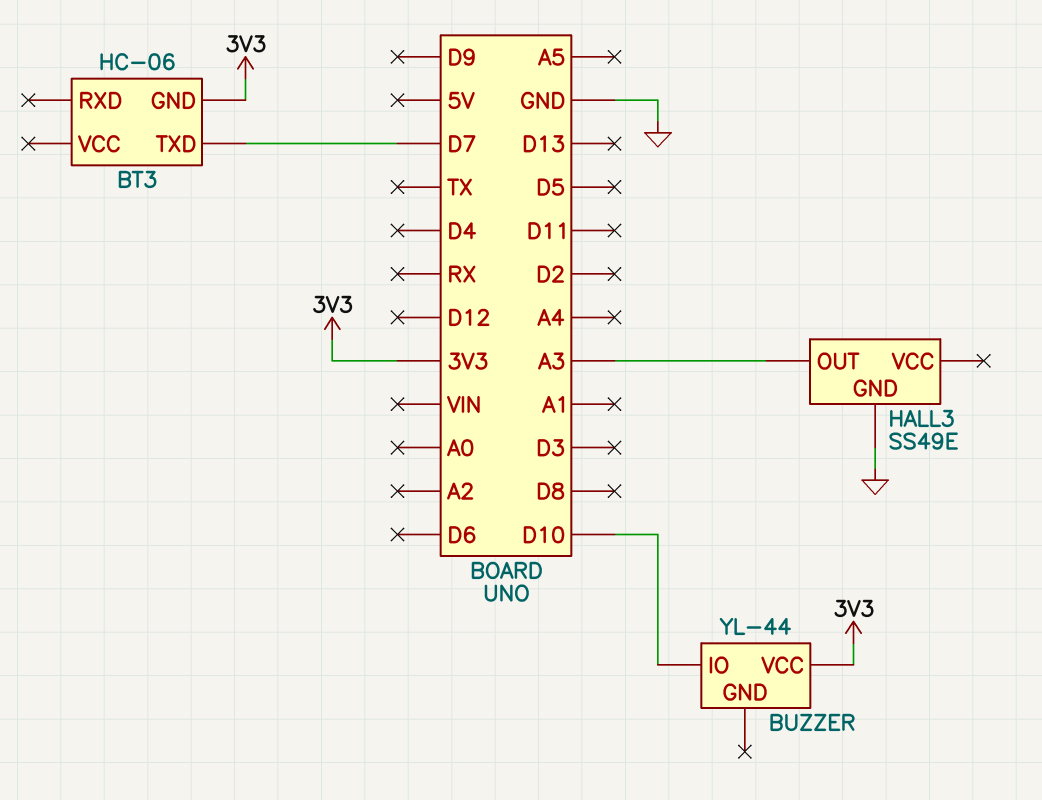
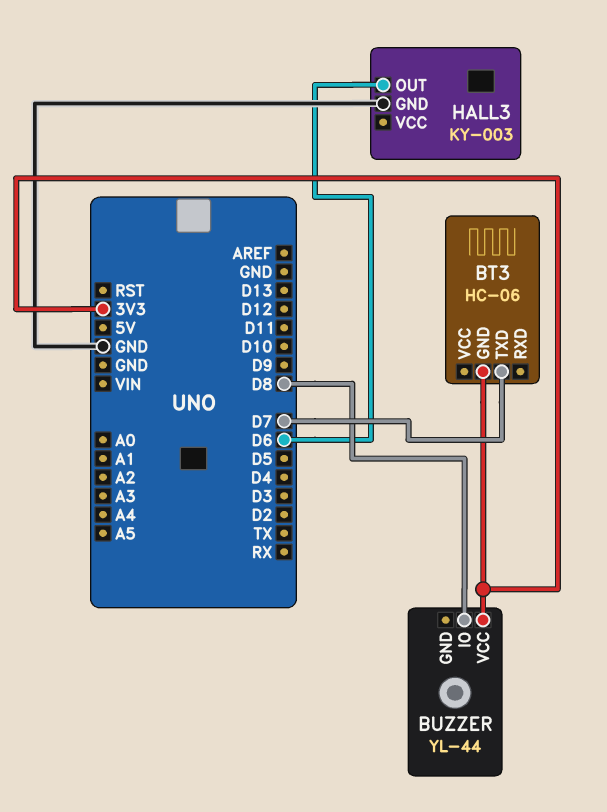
BUZZER pin IO: D10 -> D8
HALL3: SS49E -> KY-003
HALL3 pin OUT: A3 -> D6

